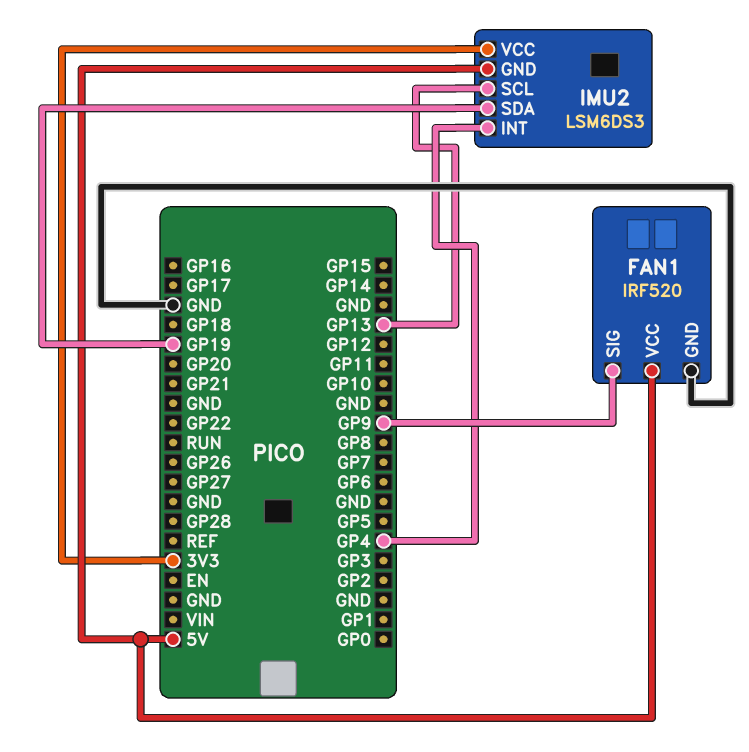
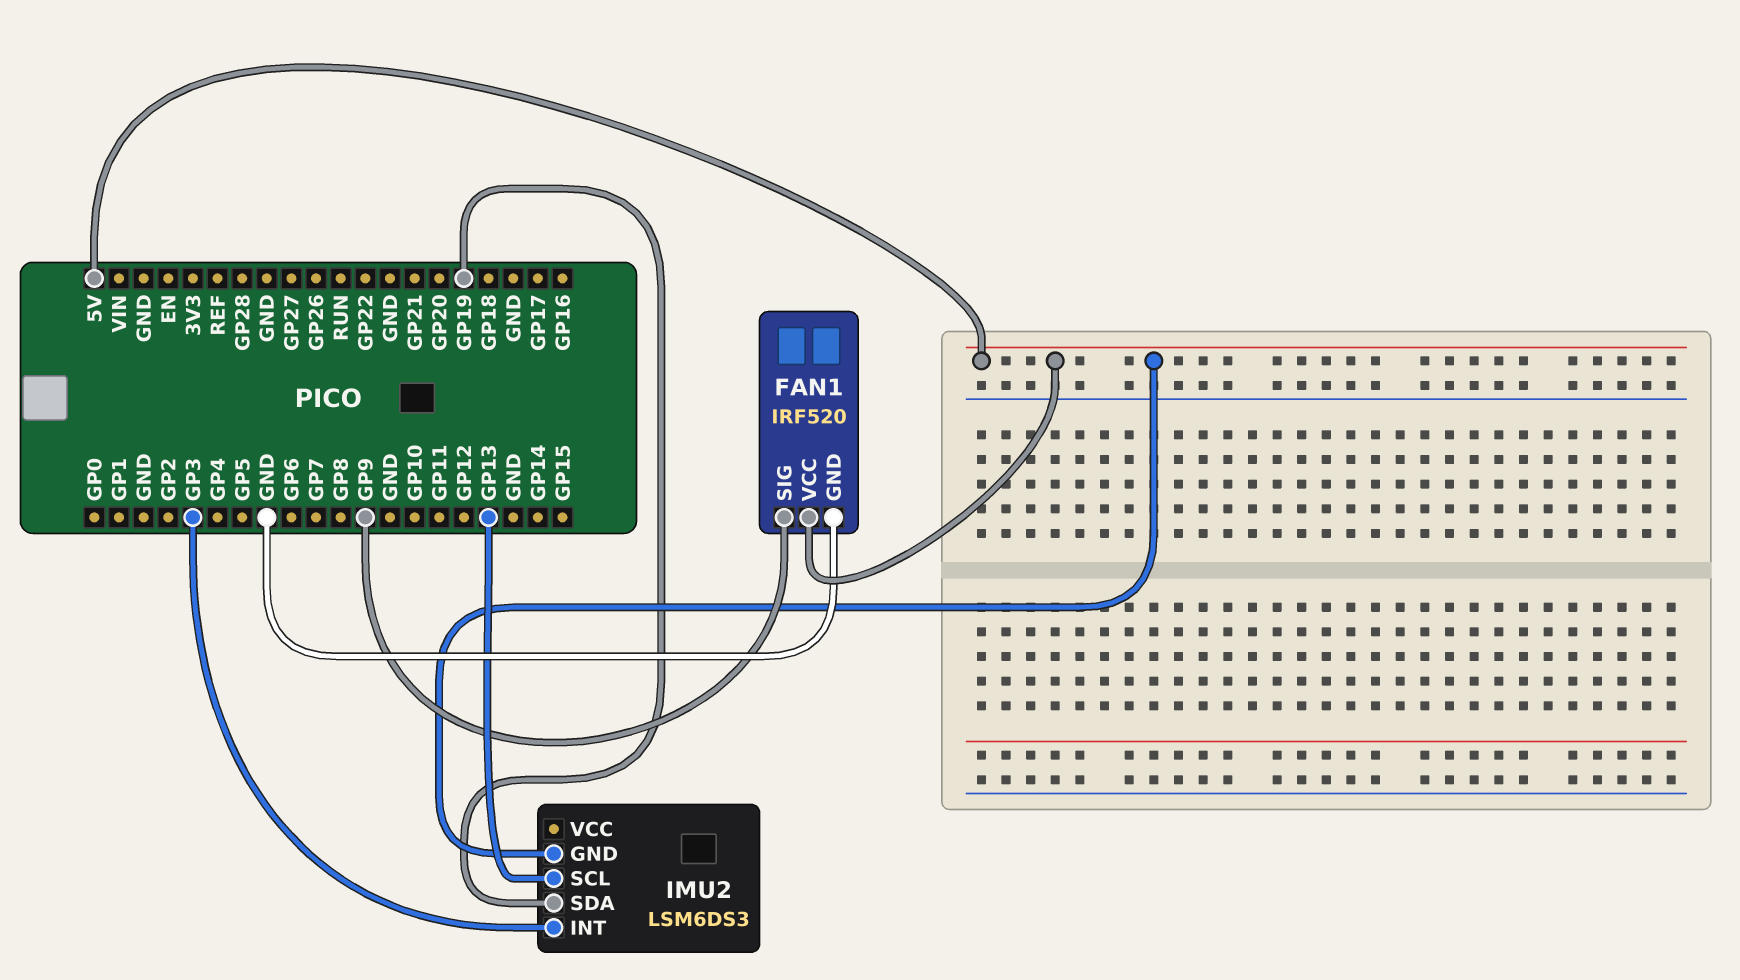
IMU2 pin INT: GP4 -> GP3
IMU2 pin VCC: 3V3 -> none

